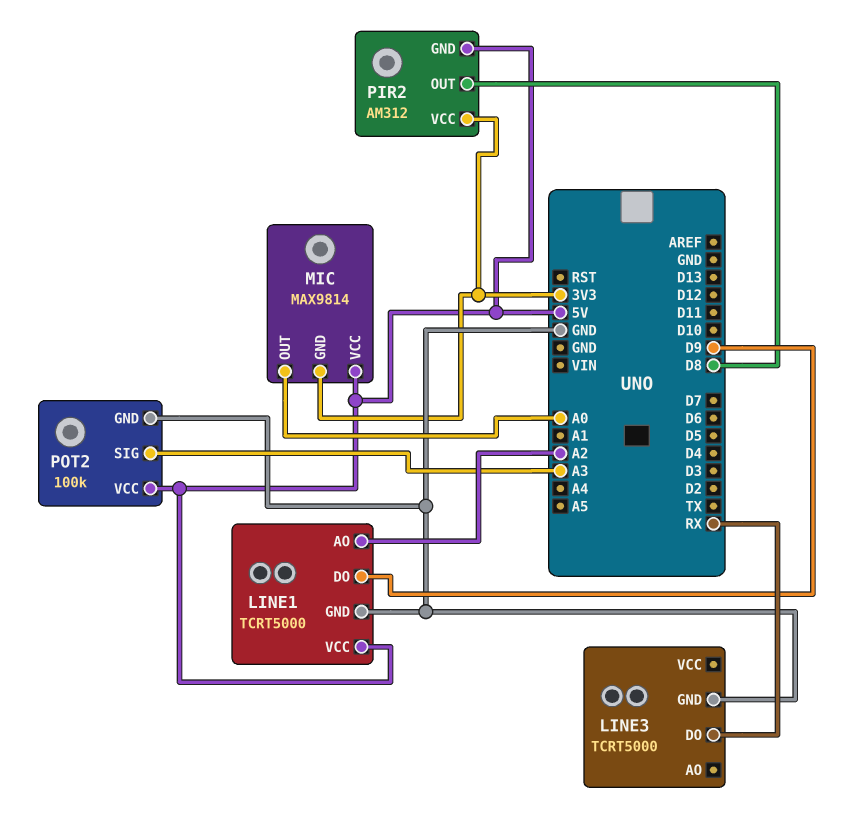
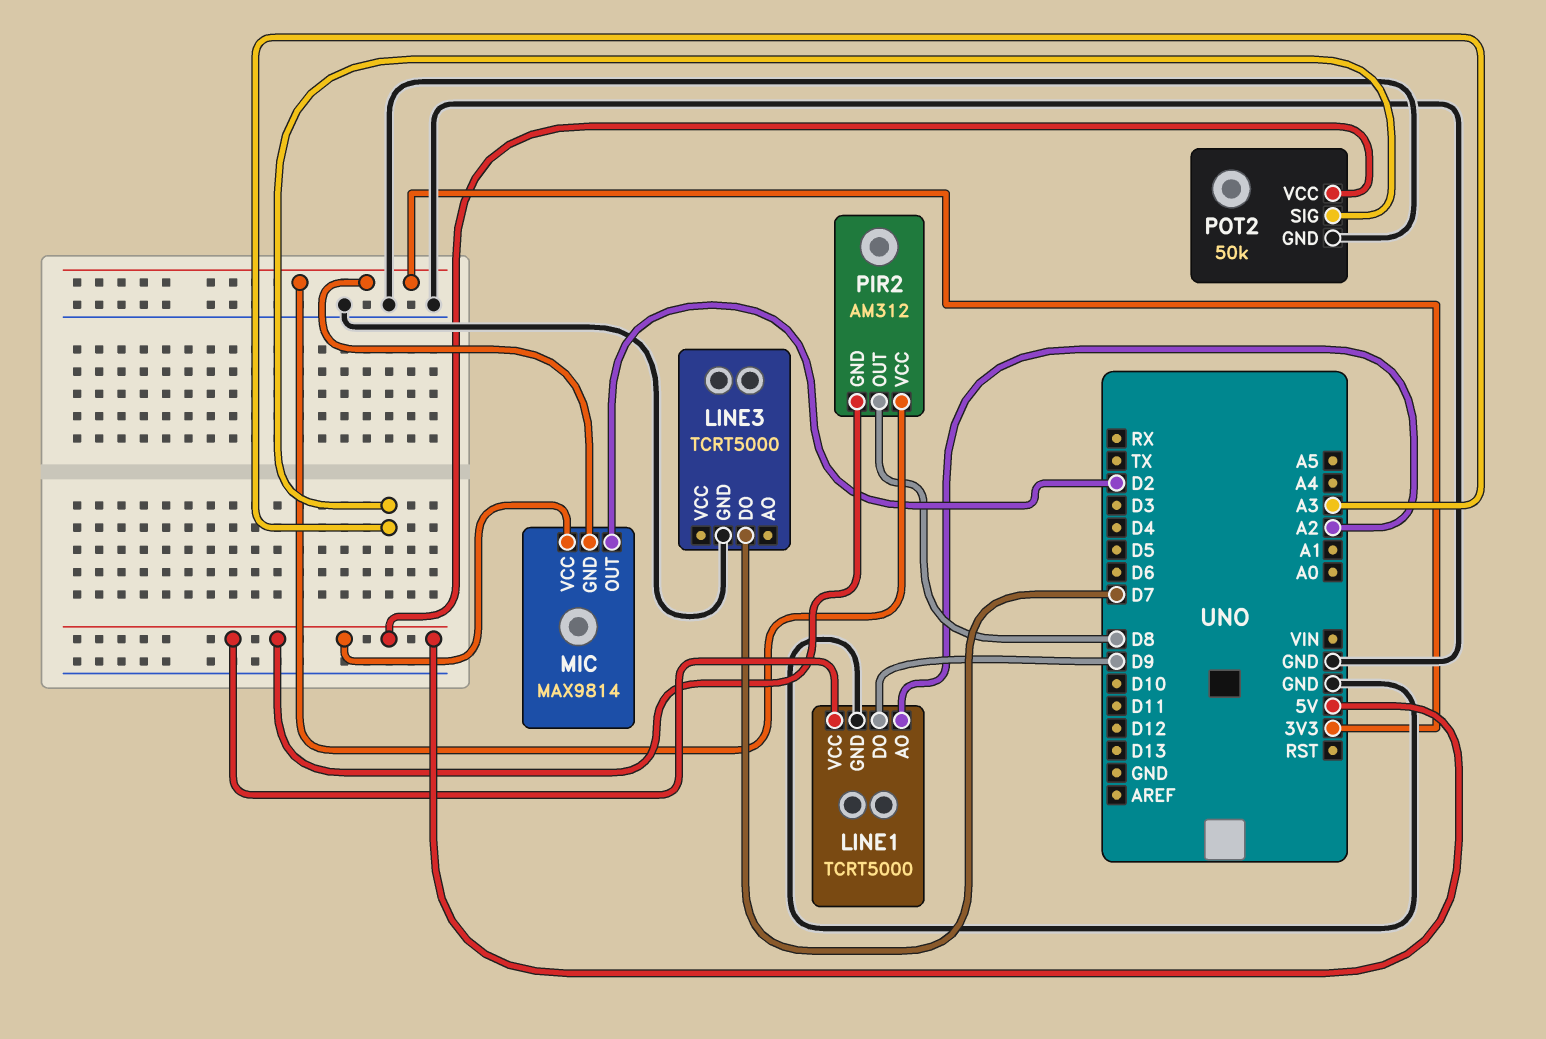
LINE3 pin DO: RX -> D7
MIC pin OUT: A0 -> D2
POT2: 100k -> 50k

